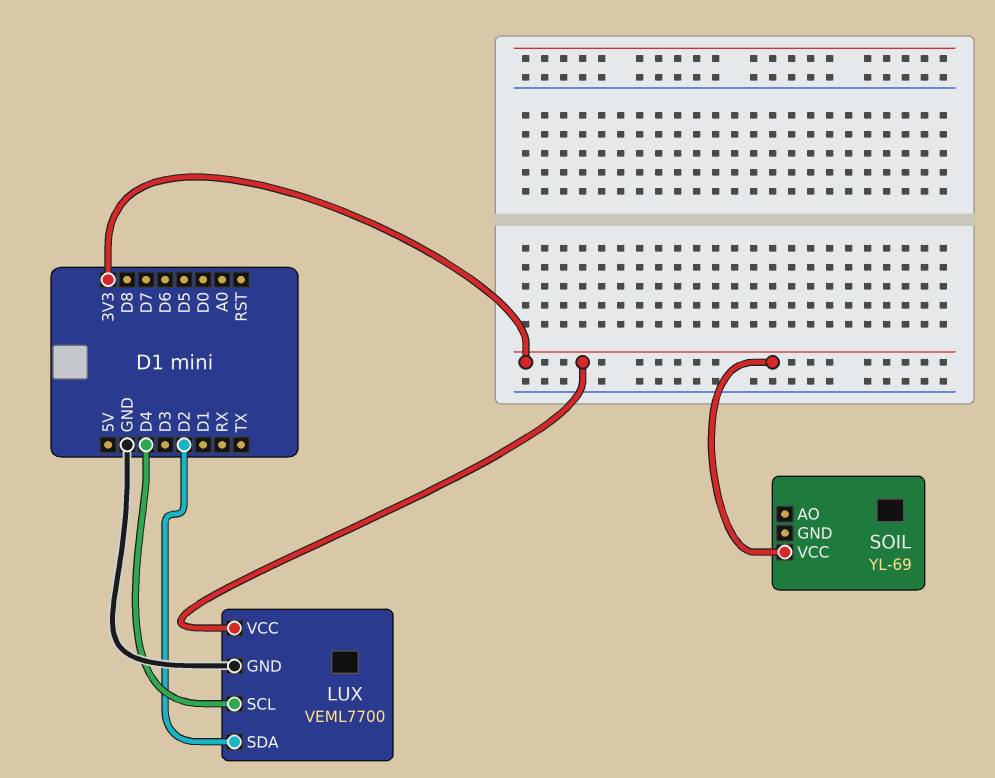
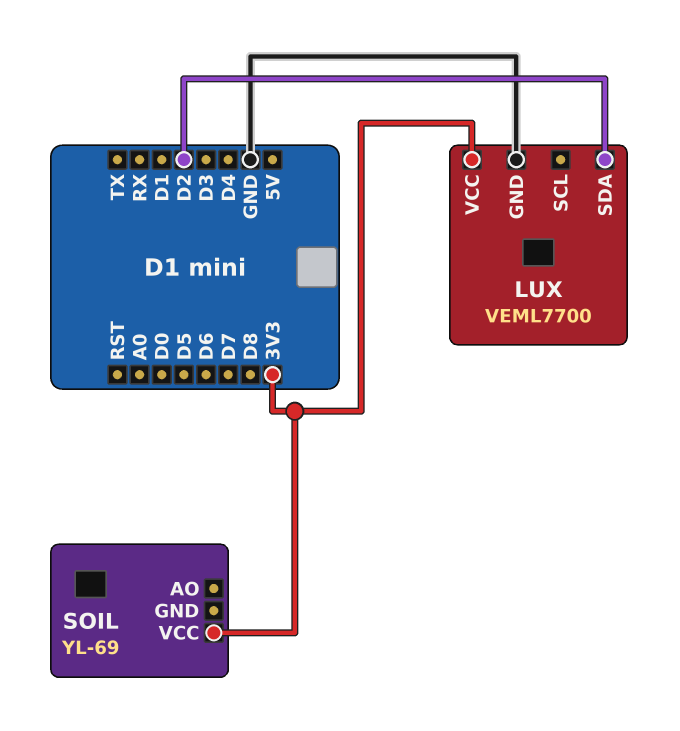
LUX pin SCL: D4 -> none

